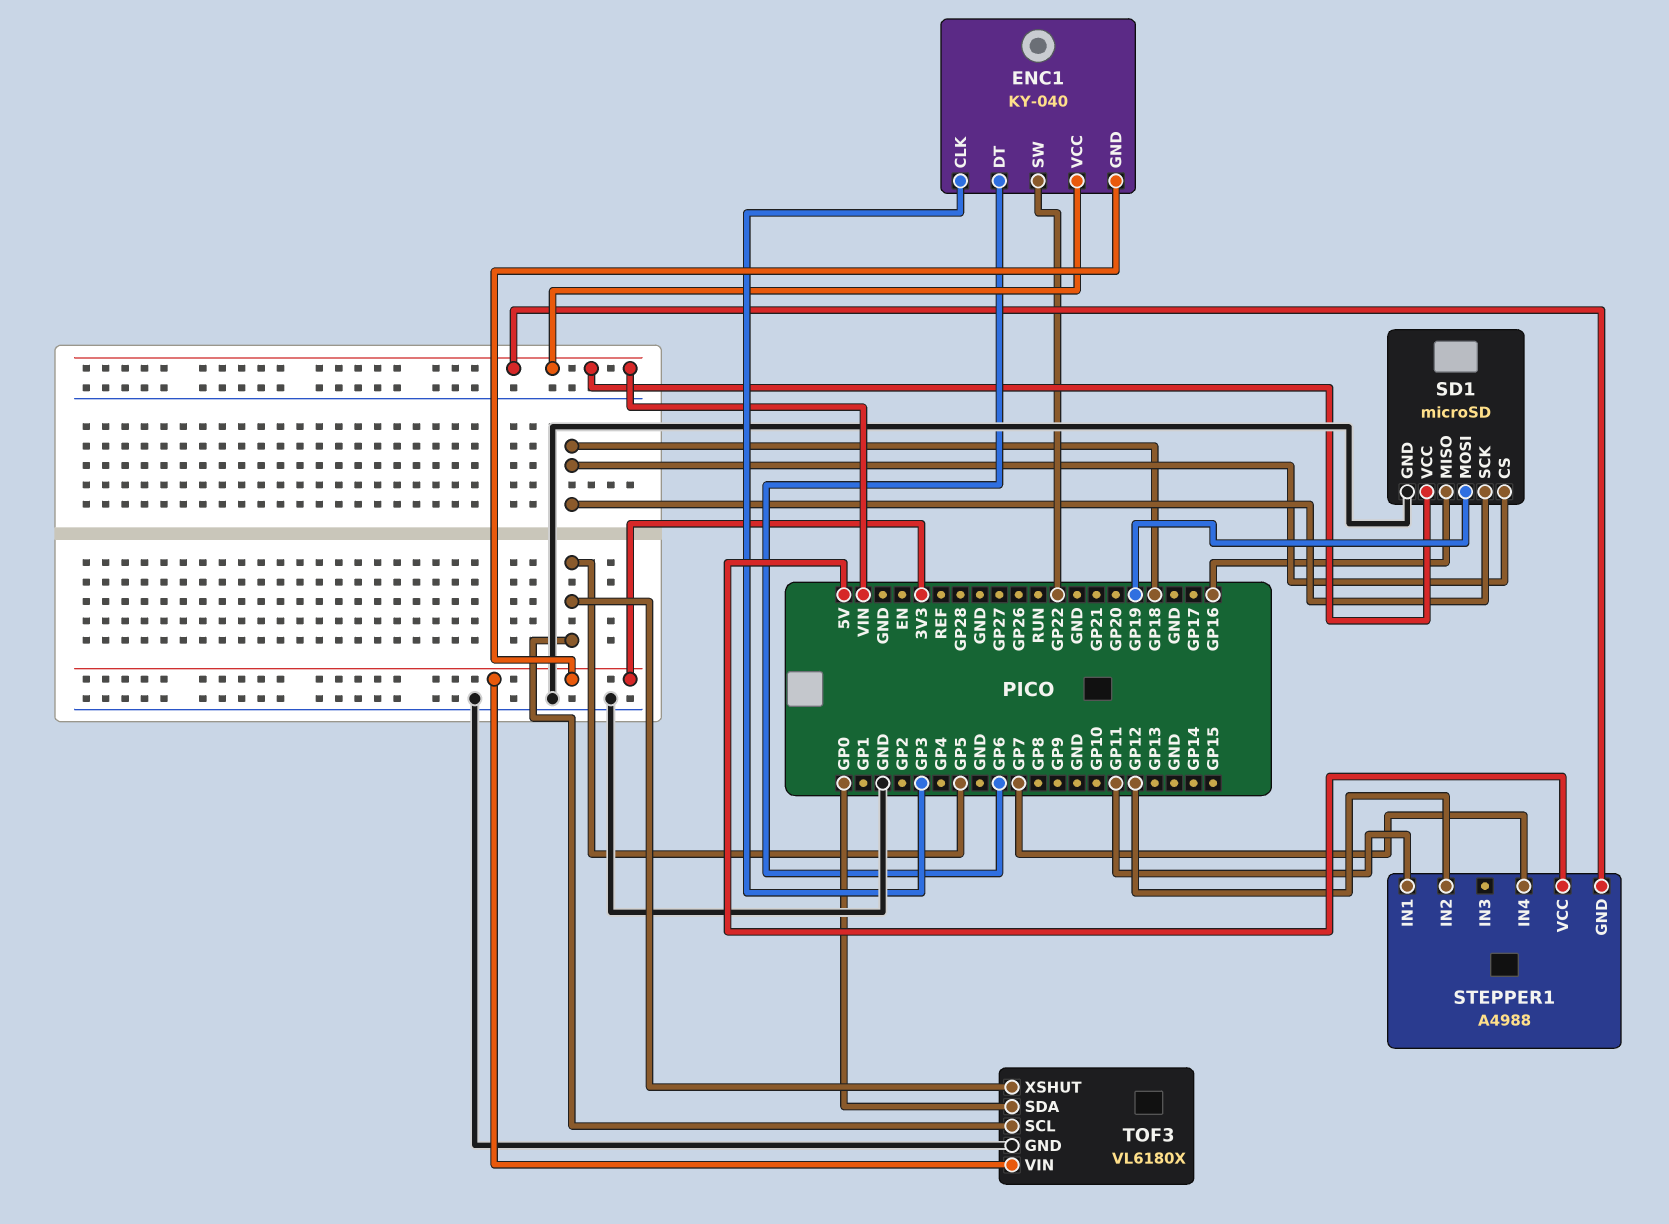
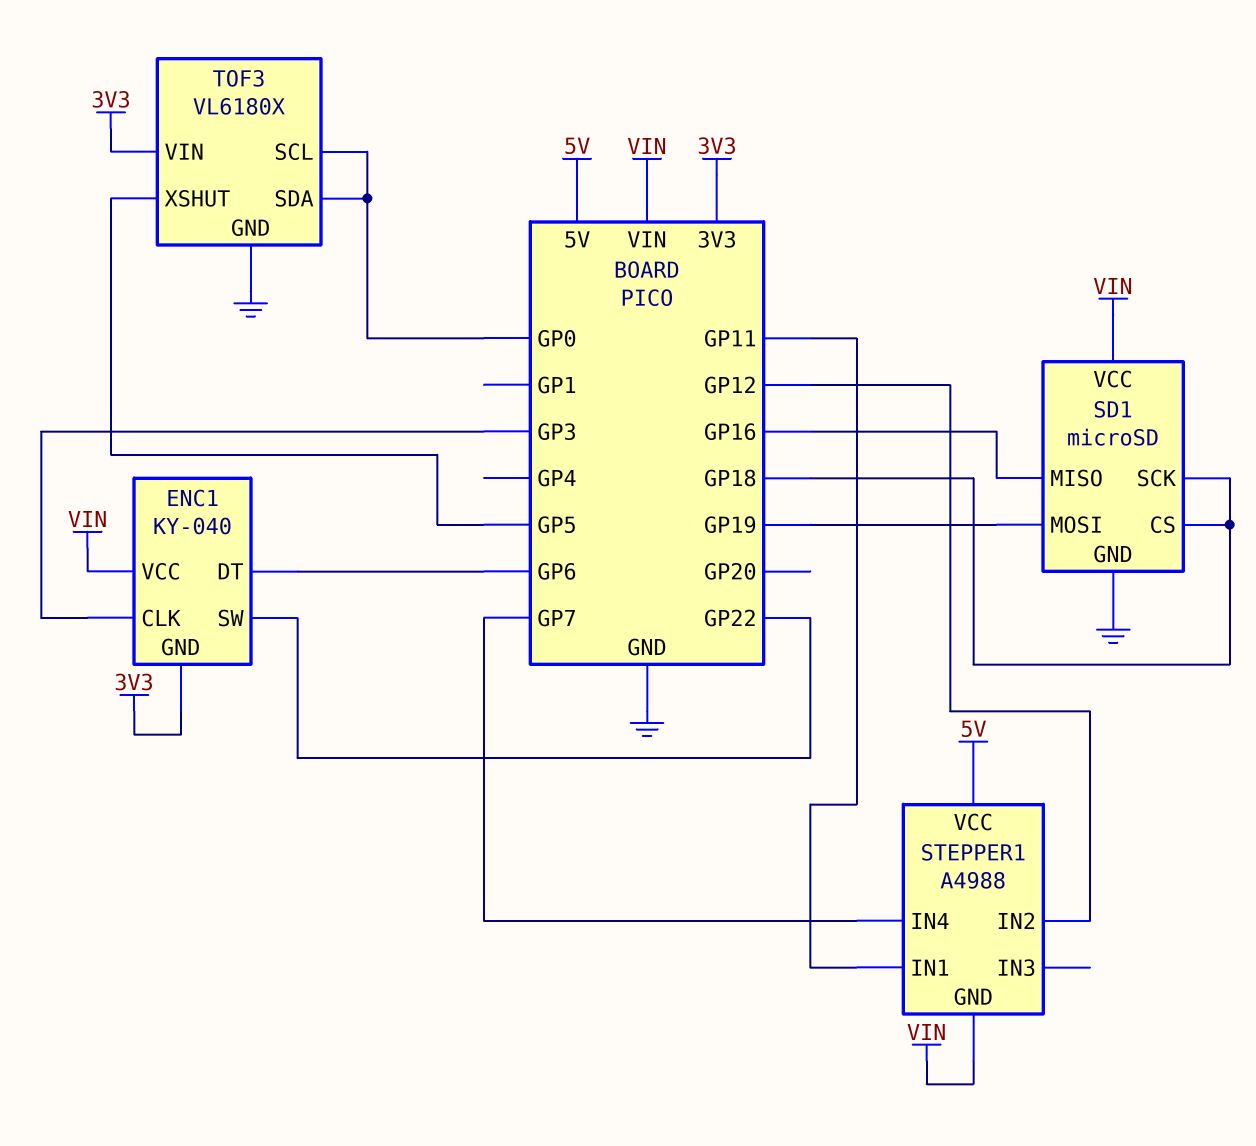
TOF3 pin SCL: GP5 -> GP0

